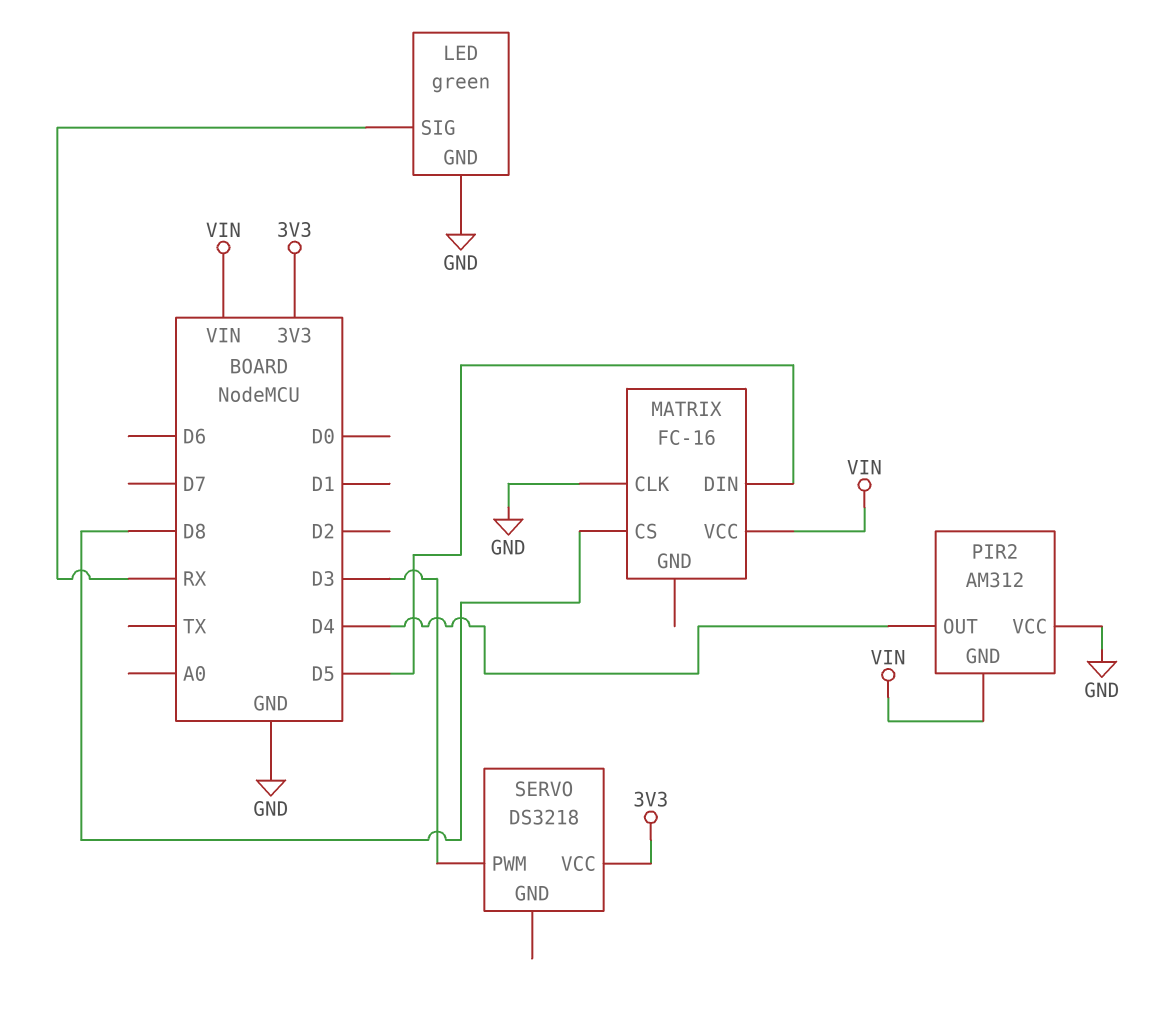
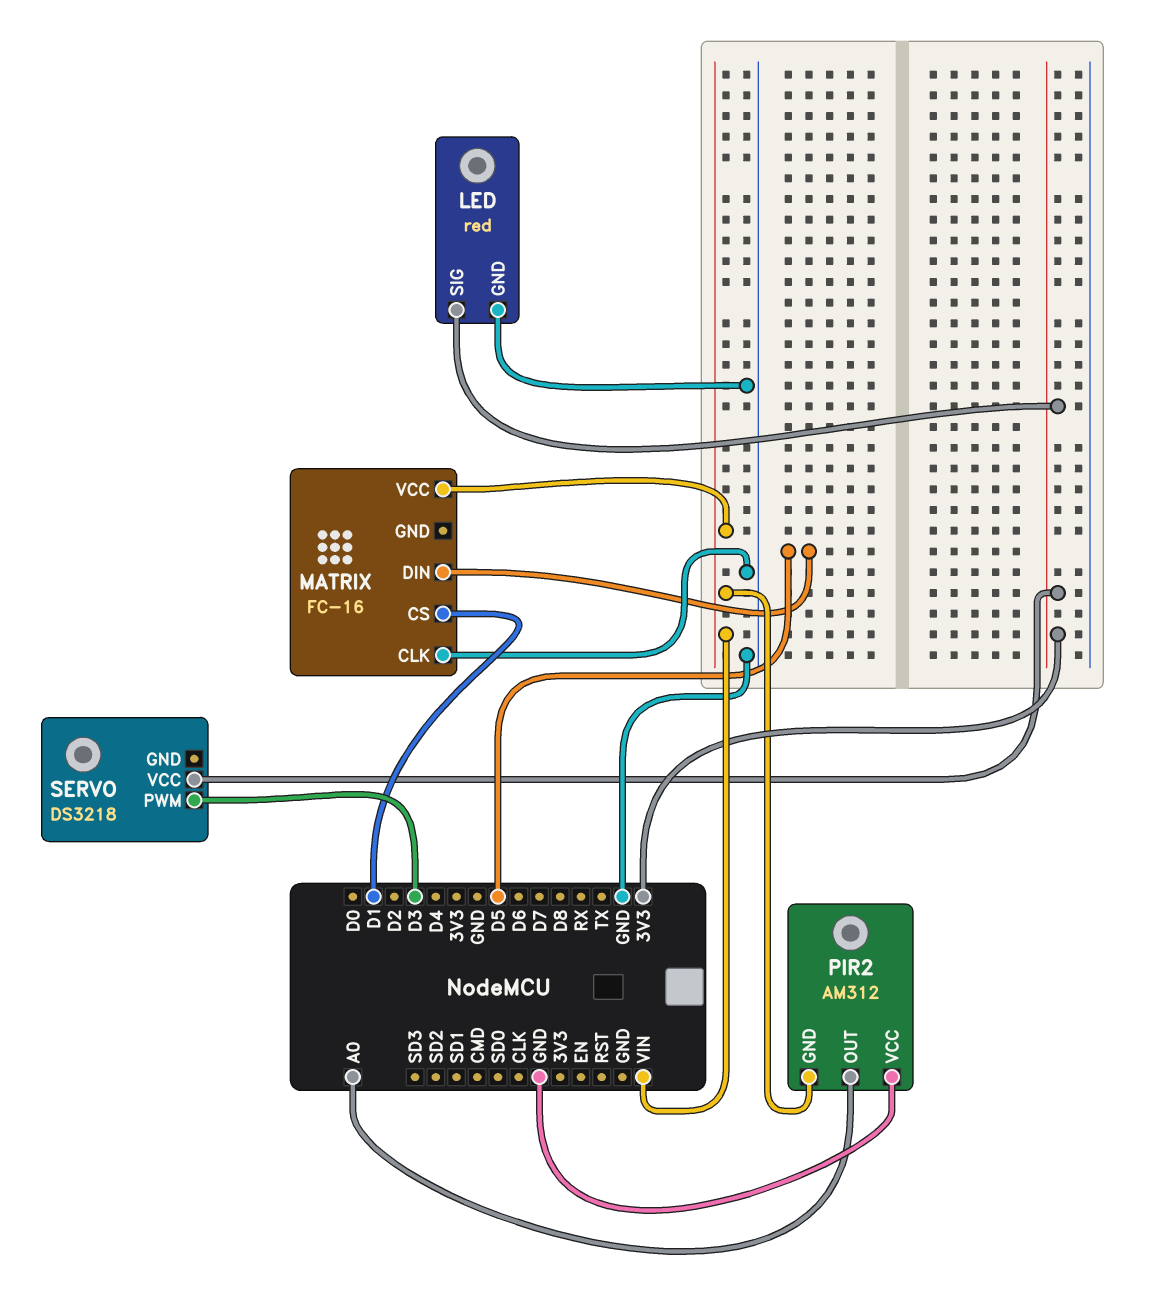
LED: green -> red
LED pin SIG: RX -> 3V3
MATRIX pin CS: D8 -> D1
PIR2 pin OUT: D4 -> A0

